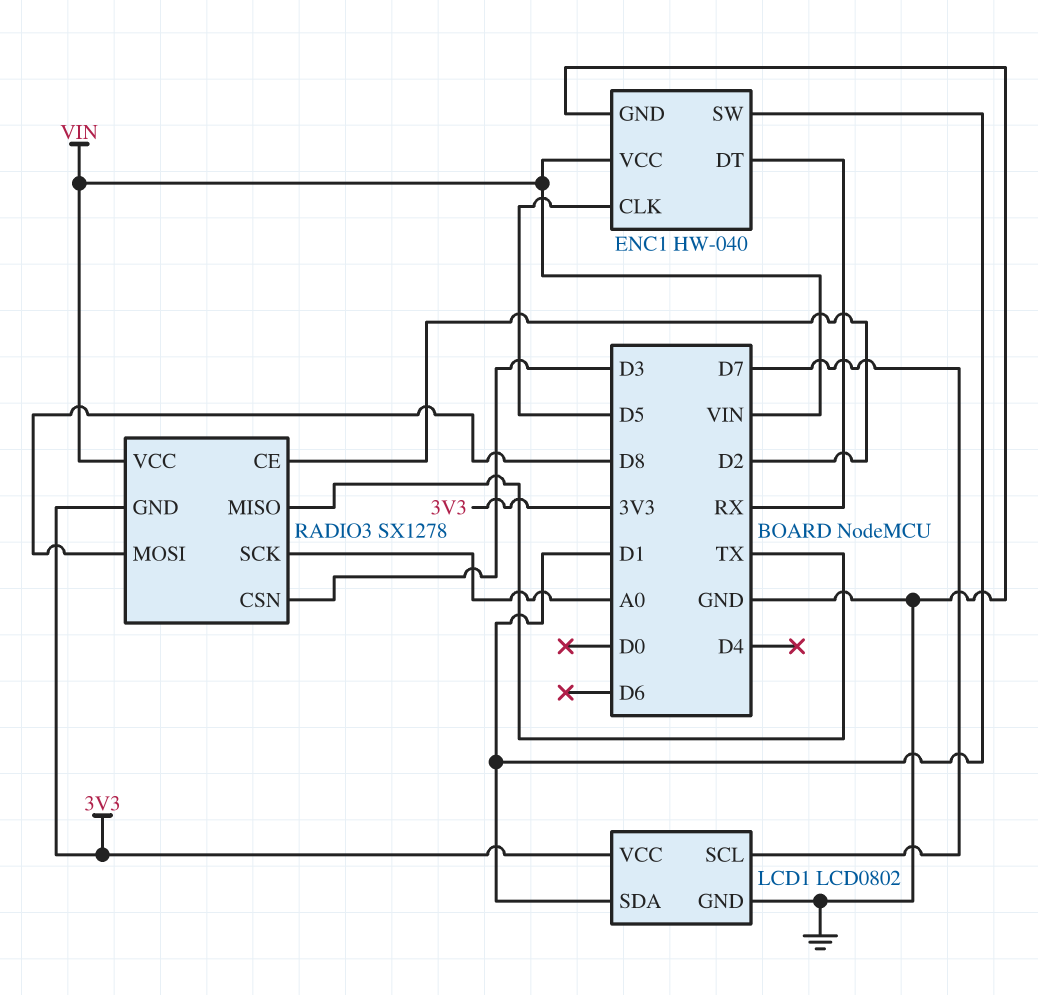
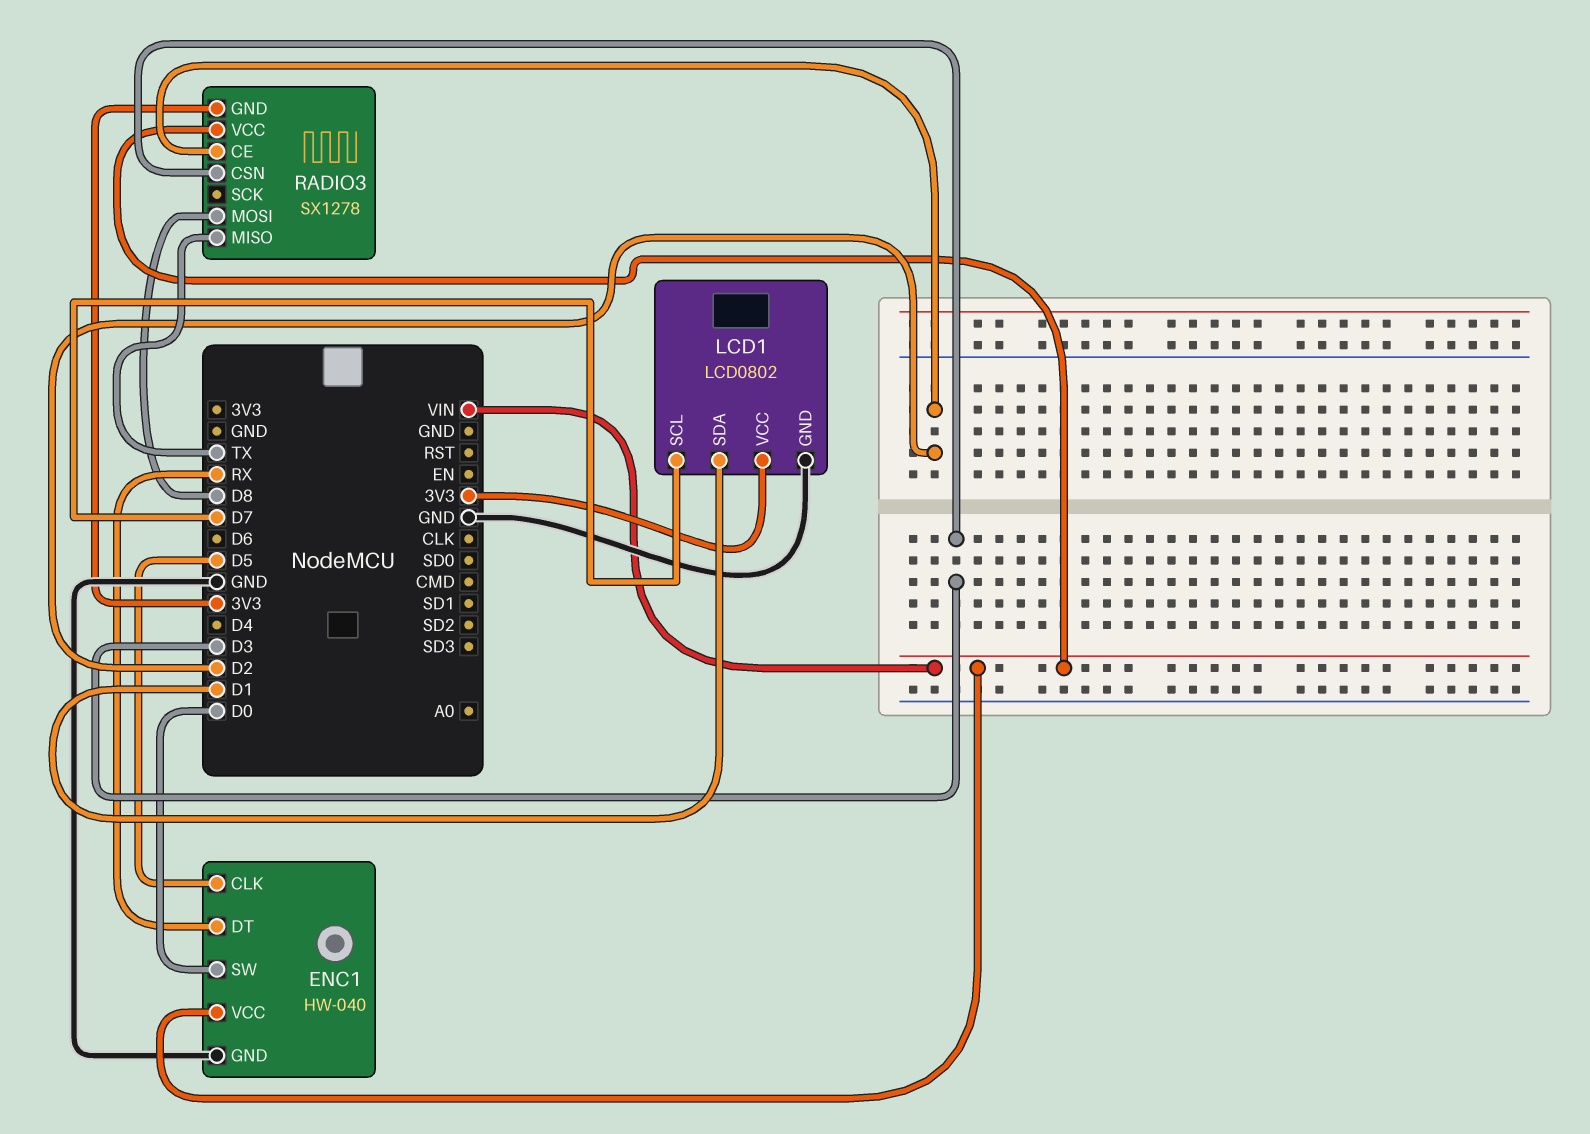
ENC1 pin SW: D1 -> D0
RADIO3 pin SCK: A0 -> none

